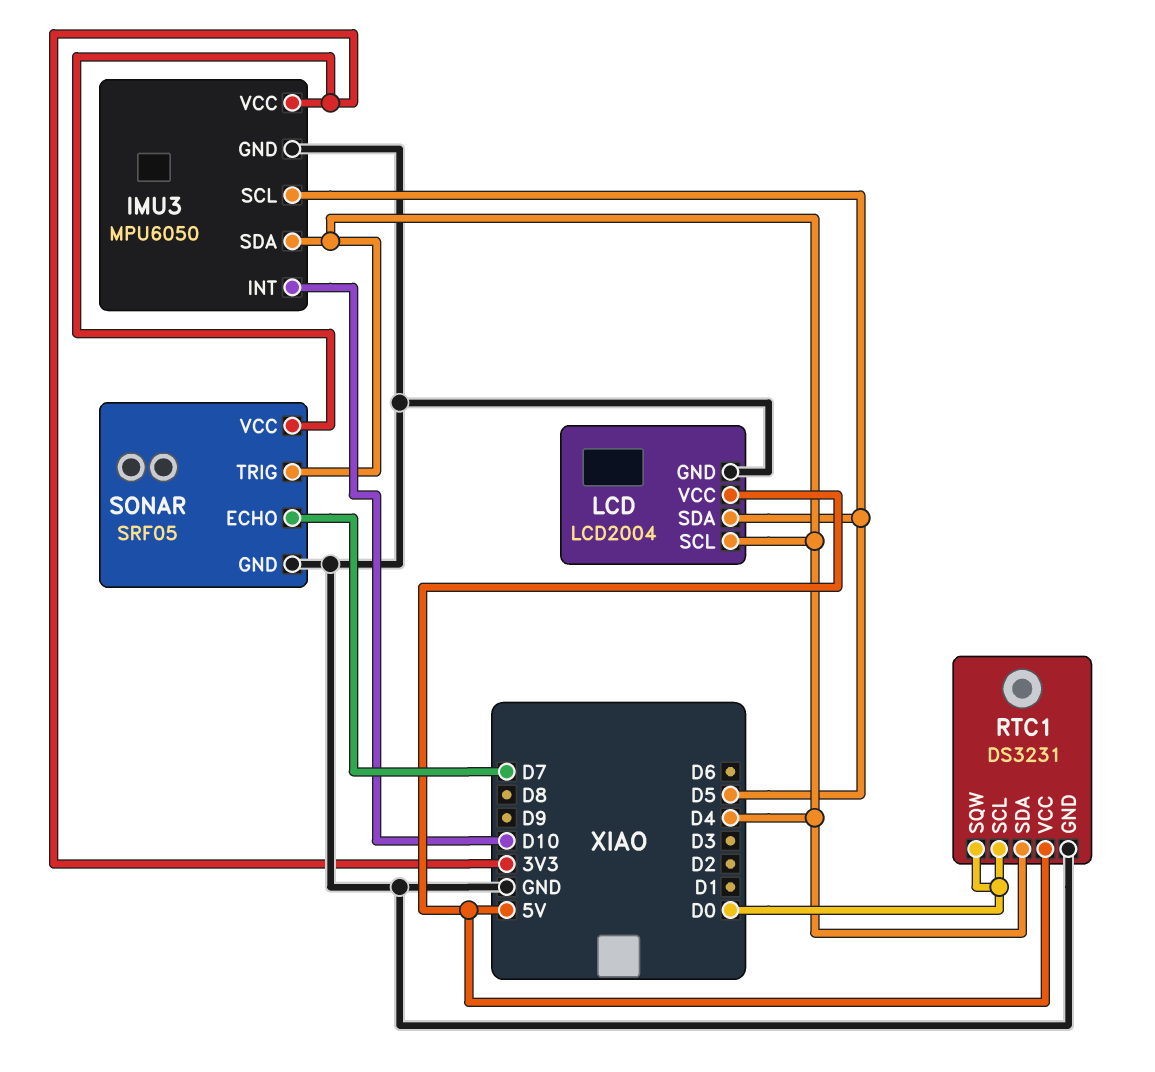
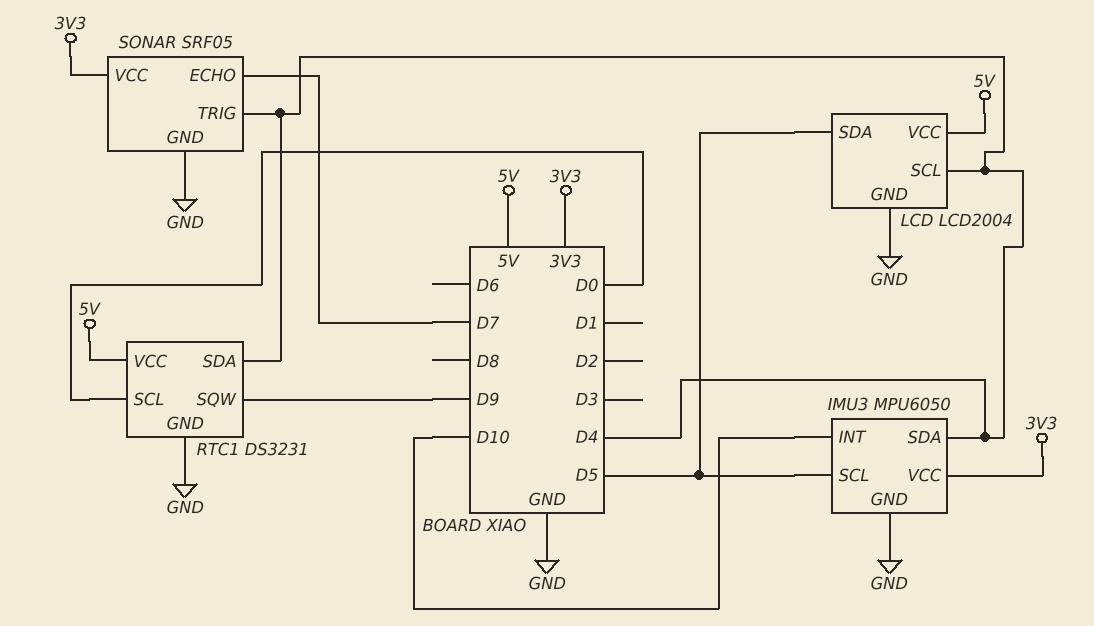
RTC1 pin SQW: D0 -> D9

